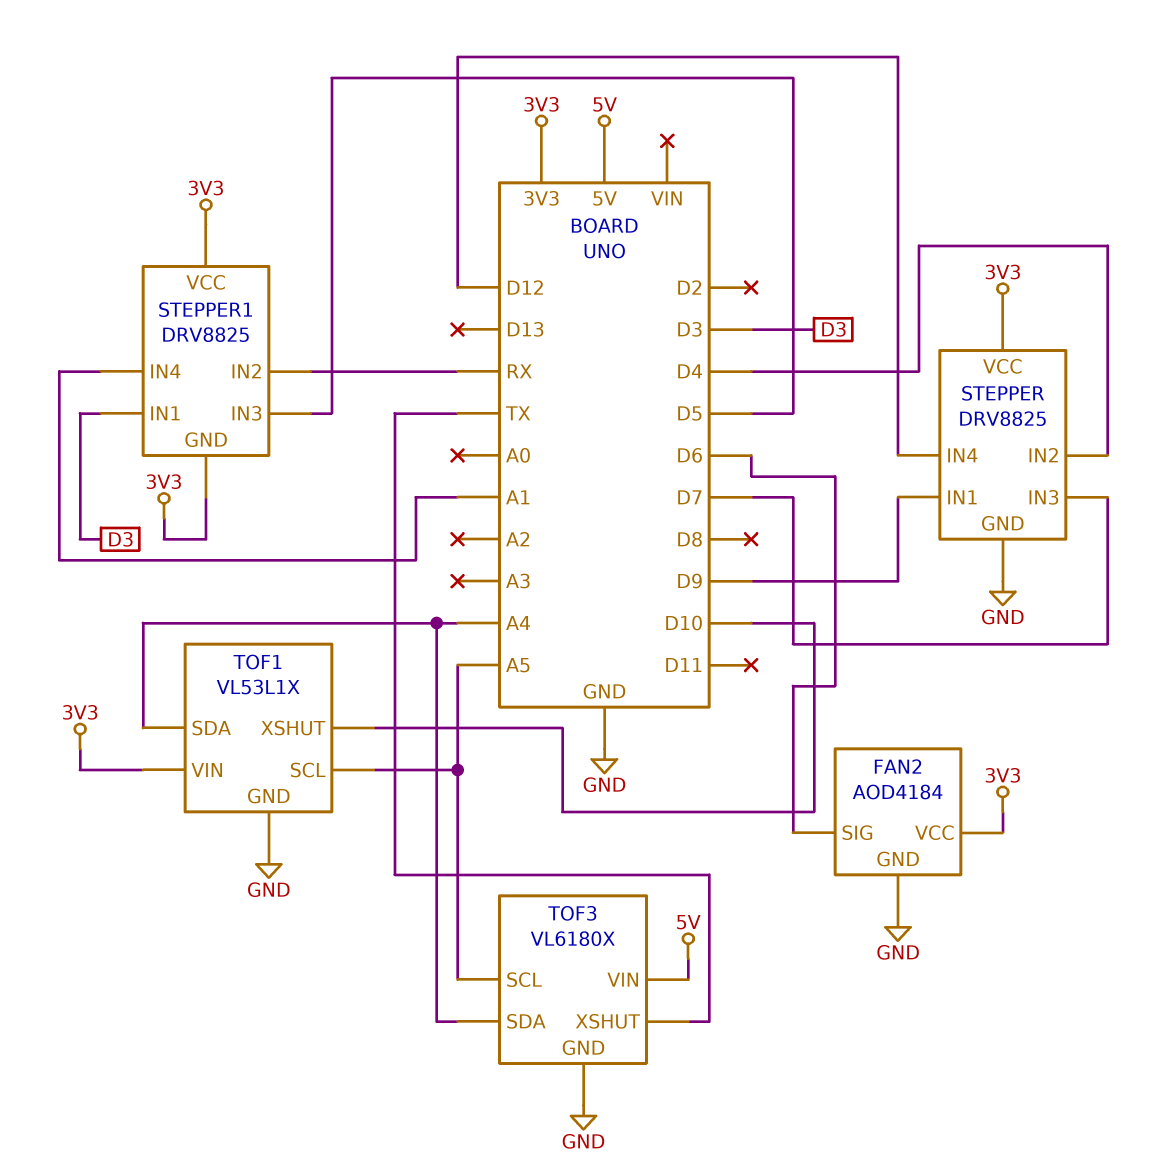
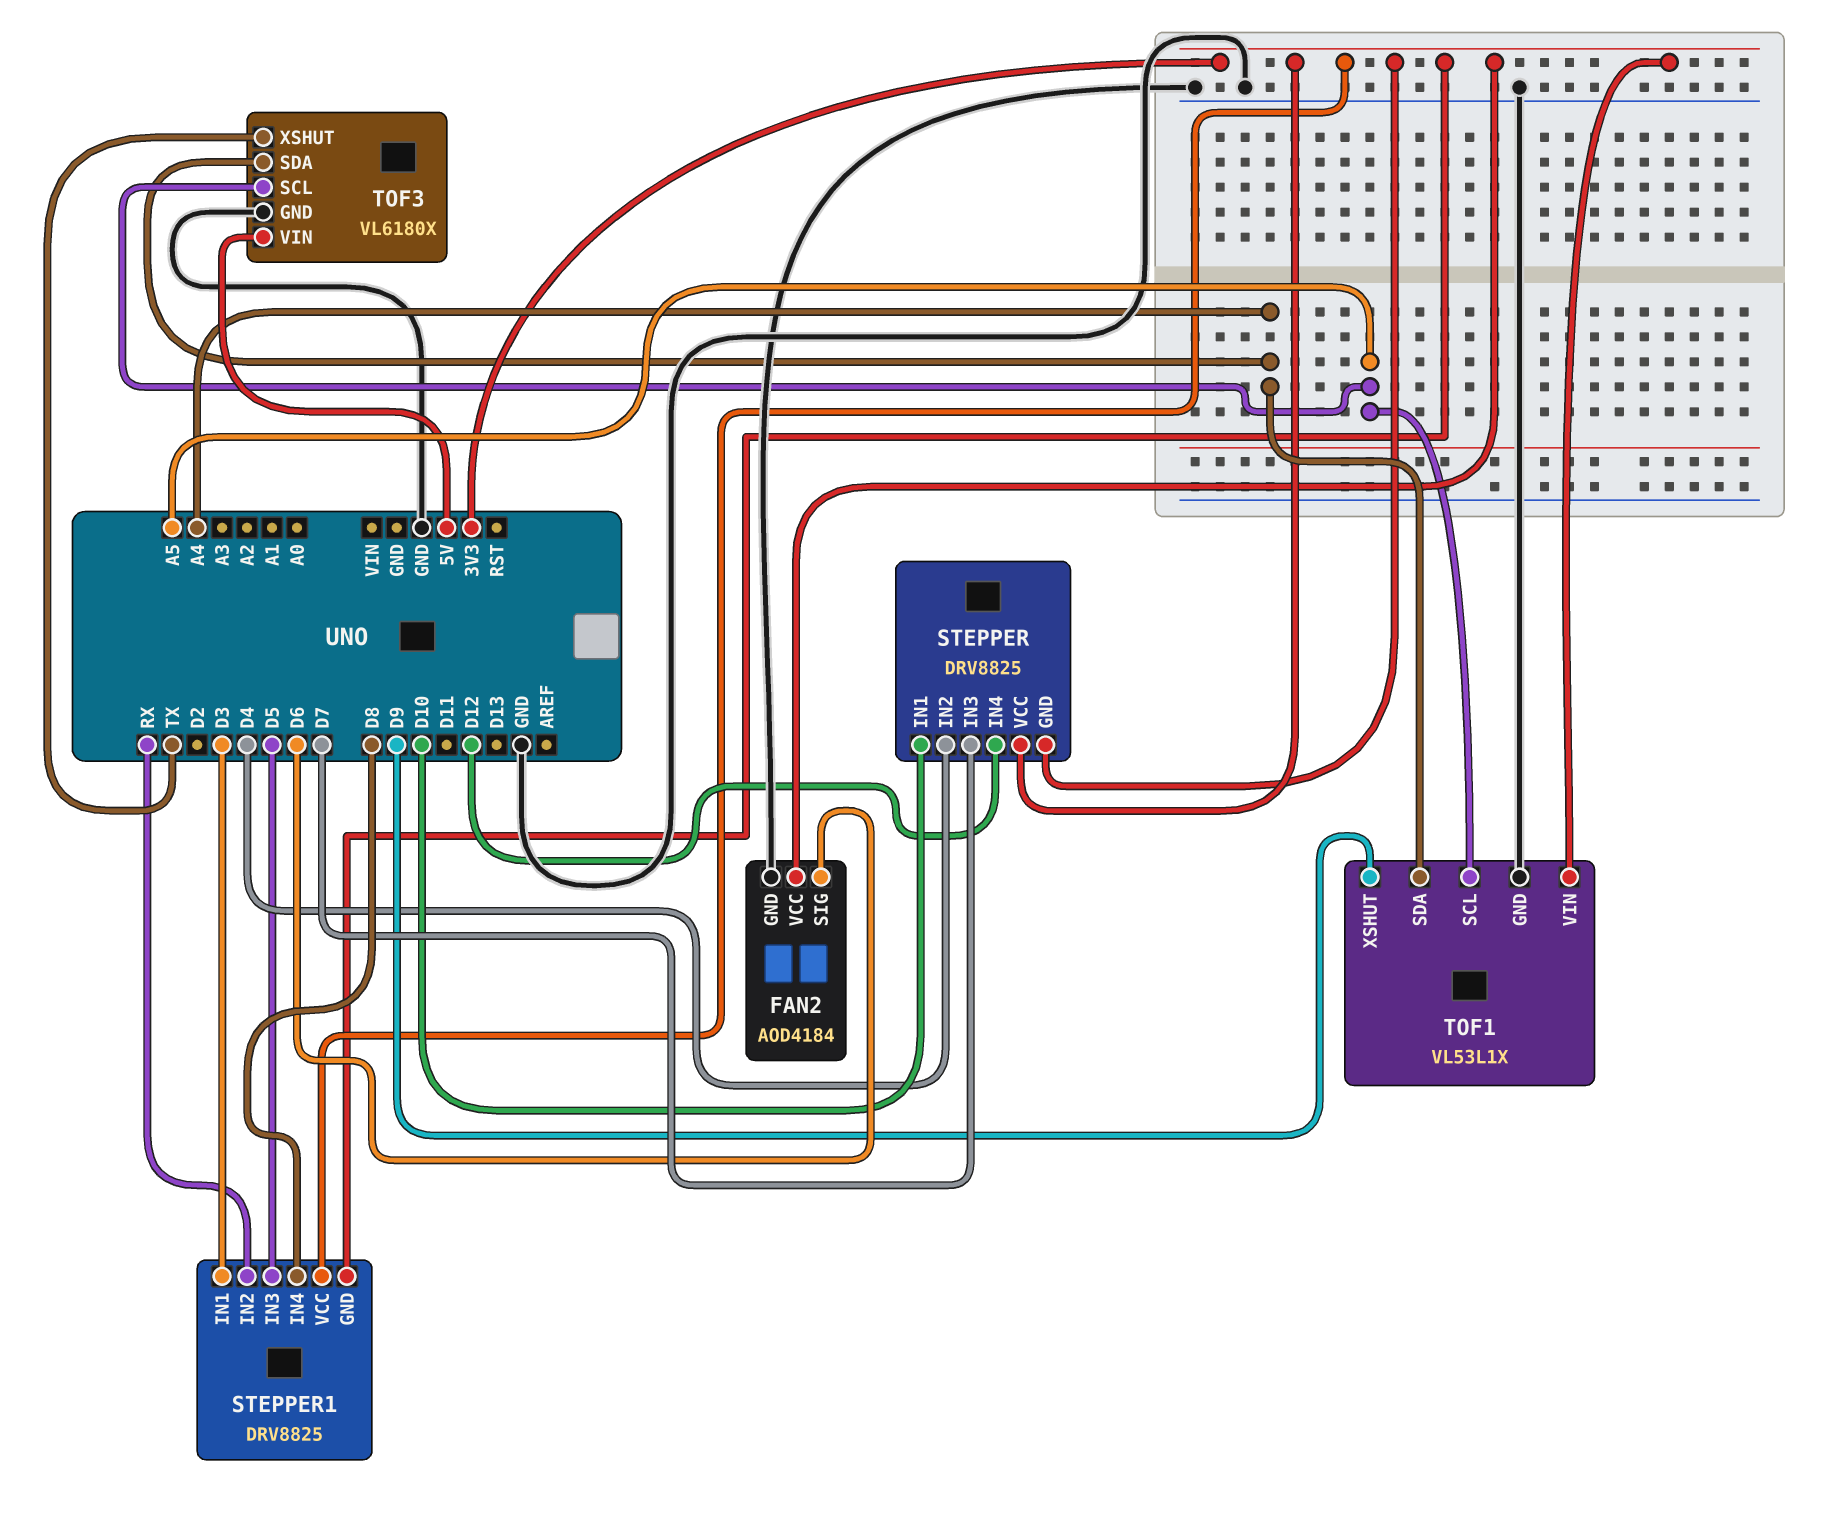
STEPPER pin GND: GND -> 3V3
STEPPER pin IN1: D9 -> D10
STEPPER1 pin IN4: A1 -> D8
TOF1 pin XSHUT: D10 -> D9

